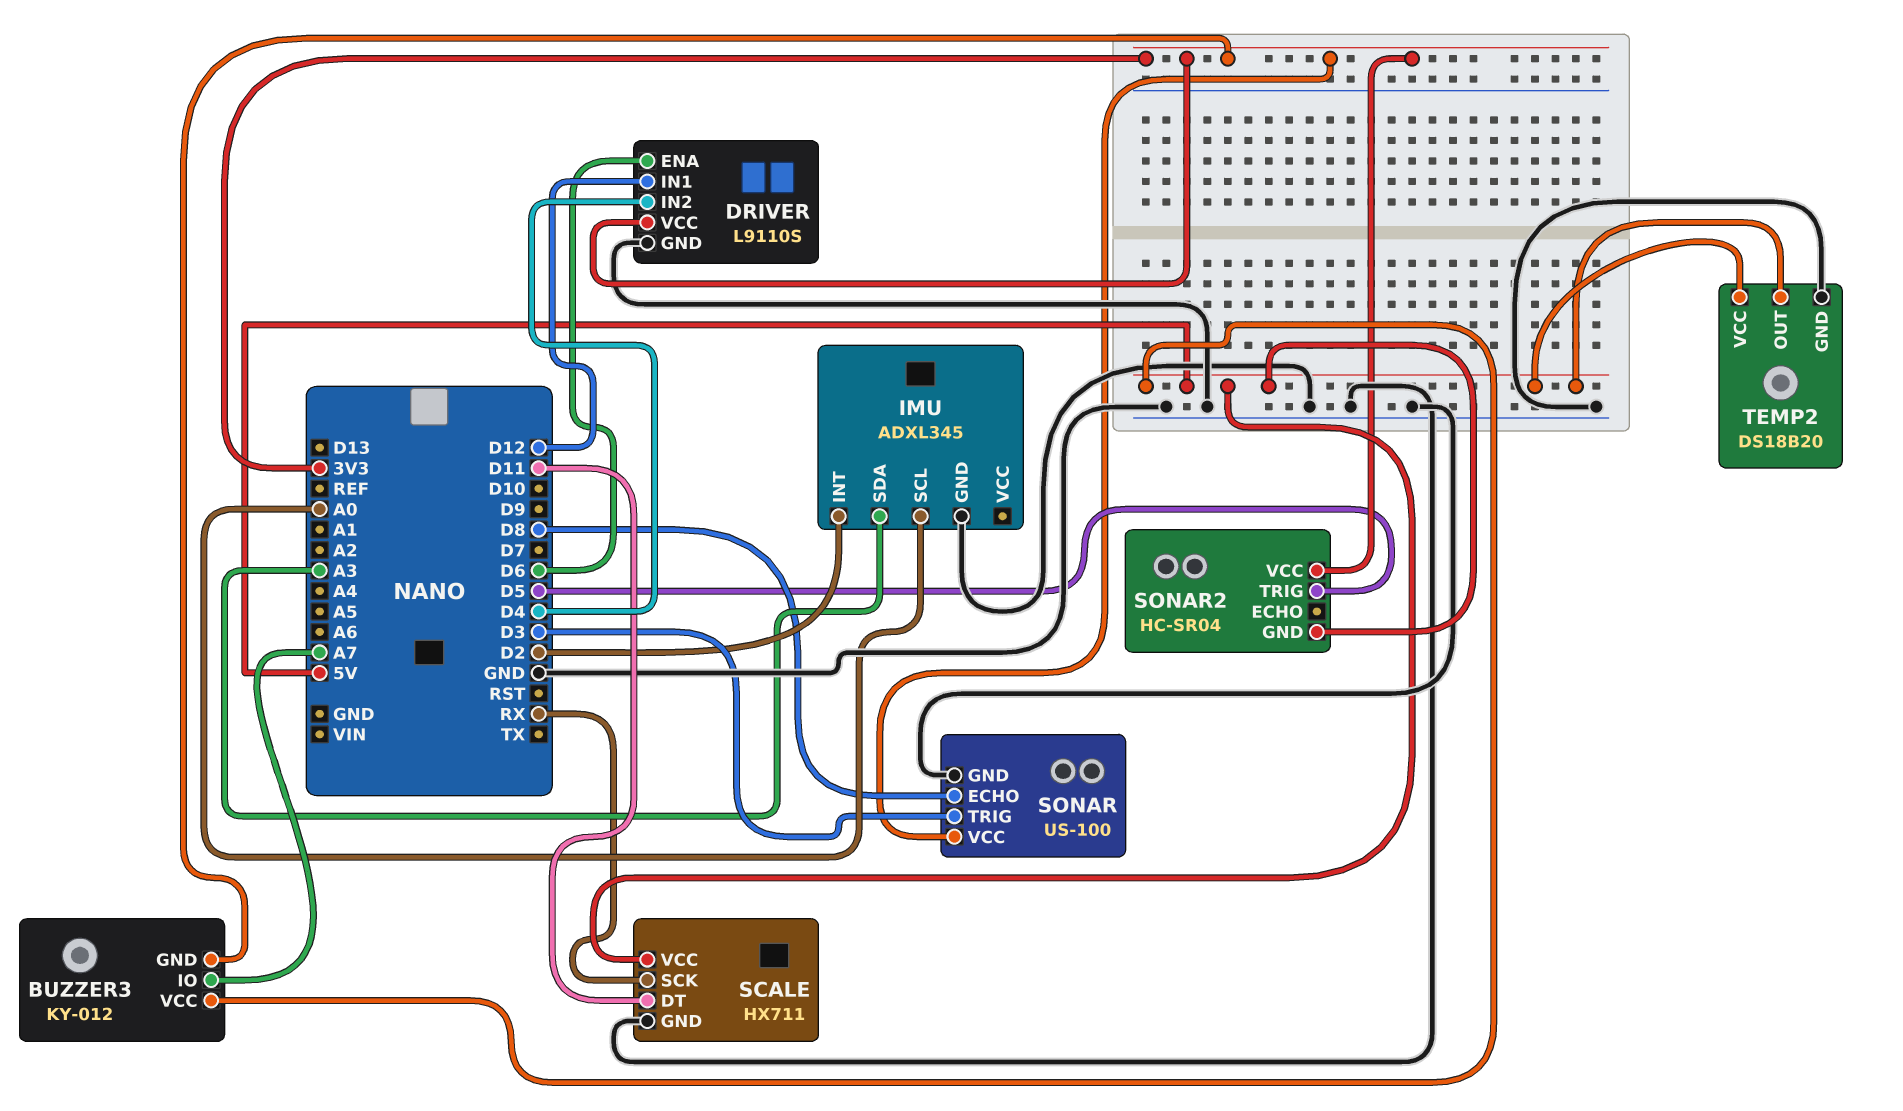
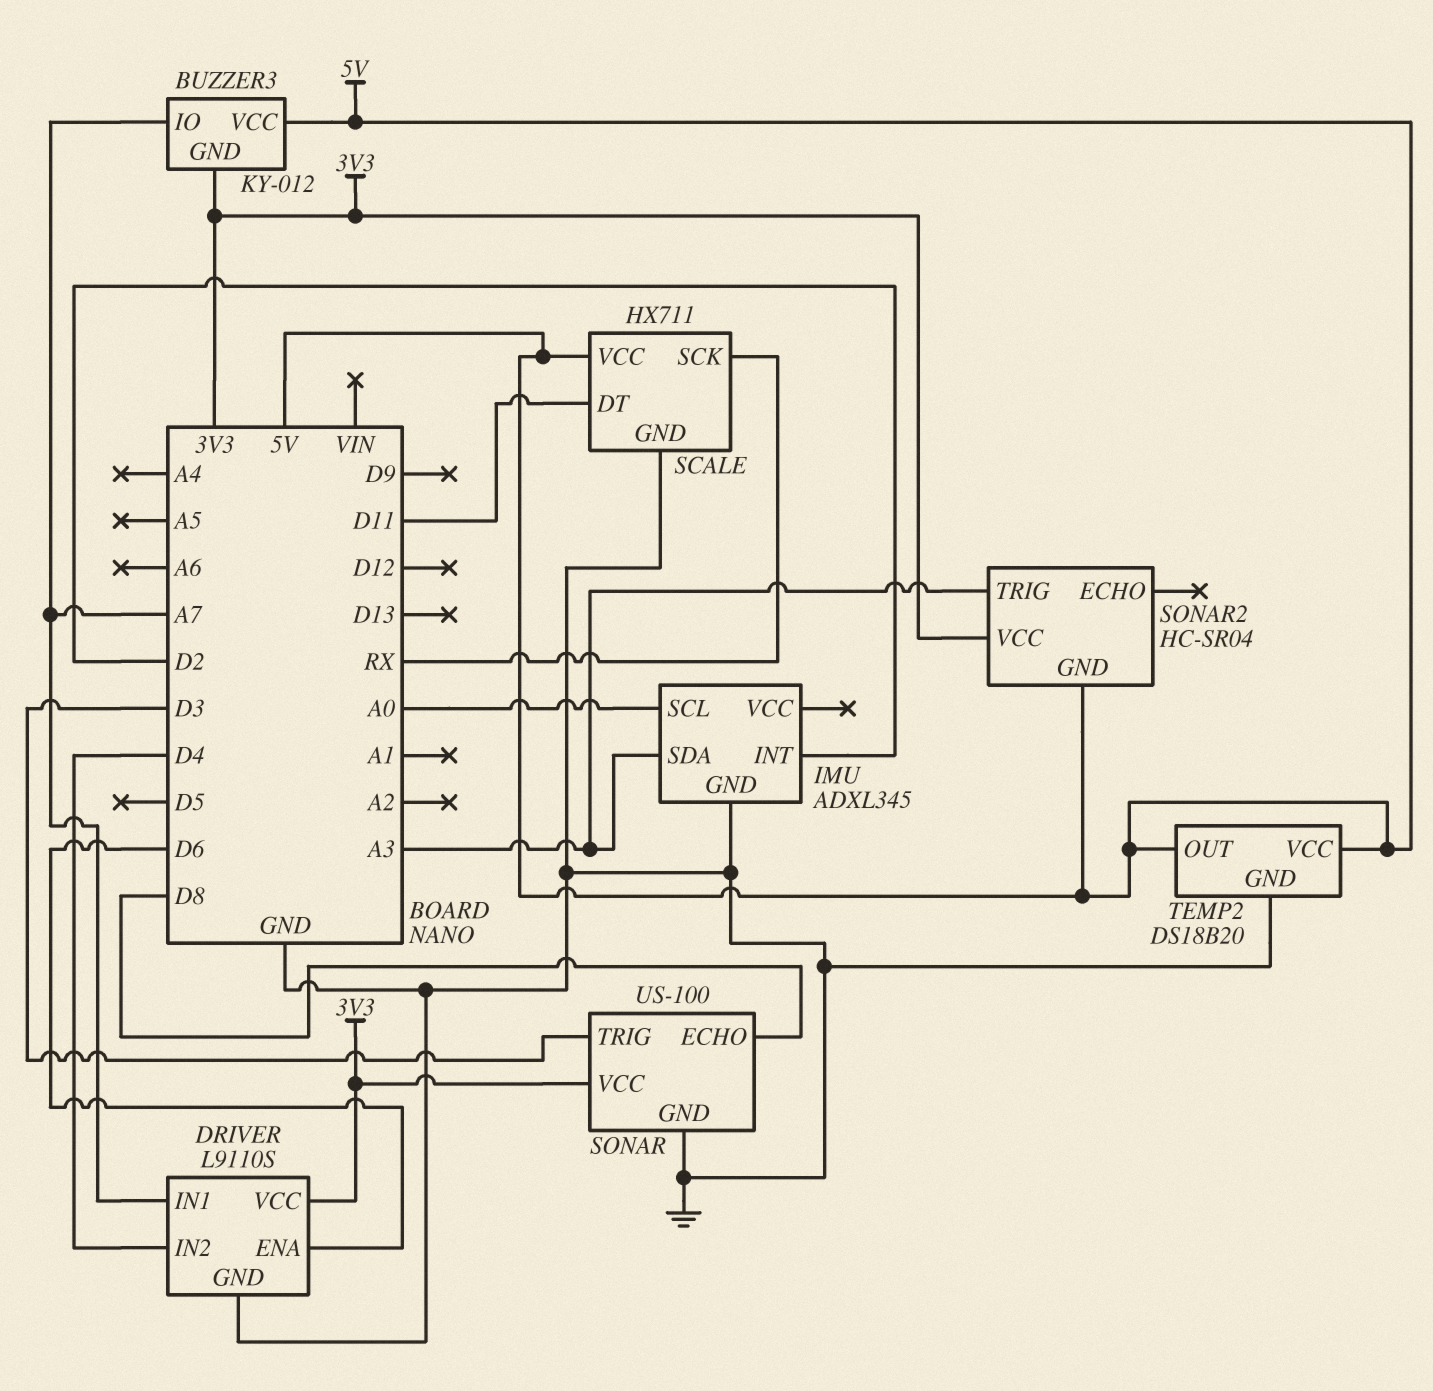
DRIVER pin IN1: D12 -> A7
SONAR2 pin TRIG: D5 -> A3

